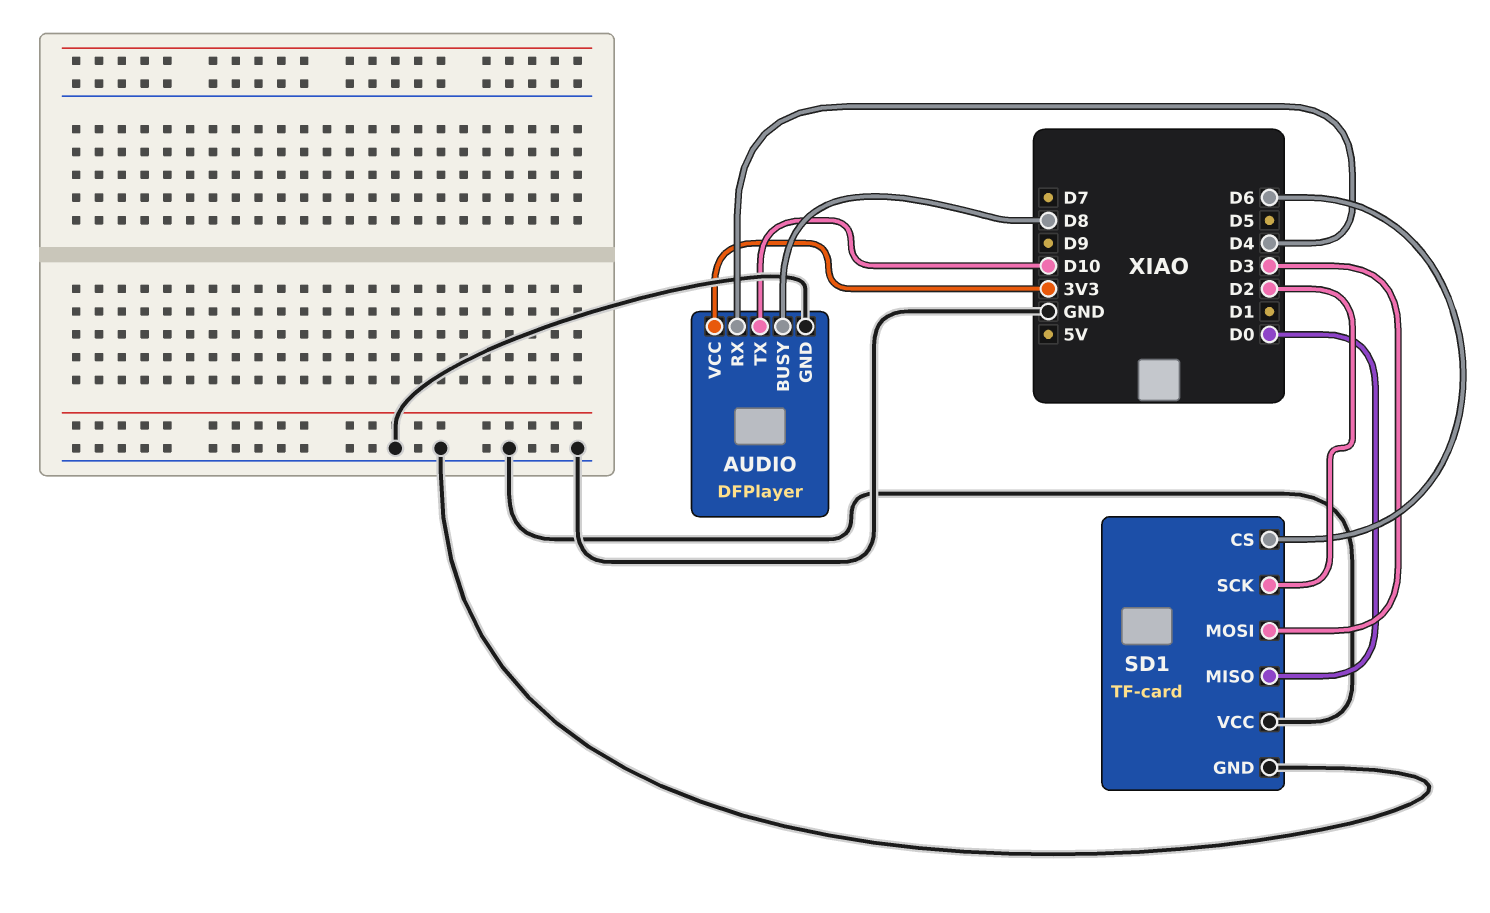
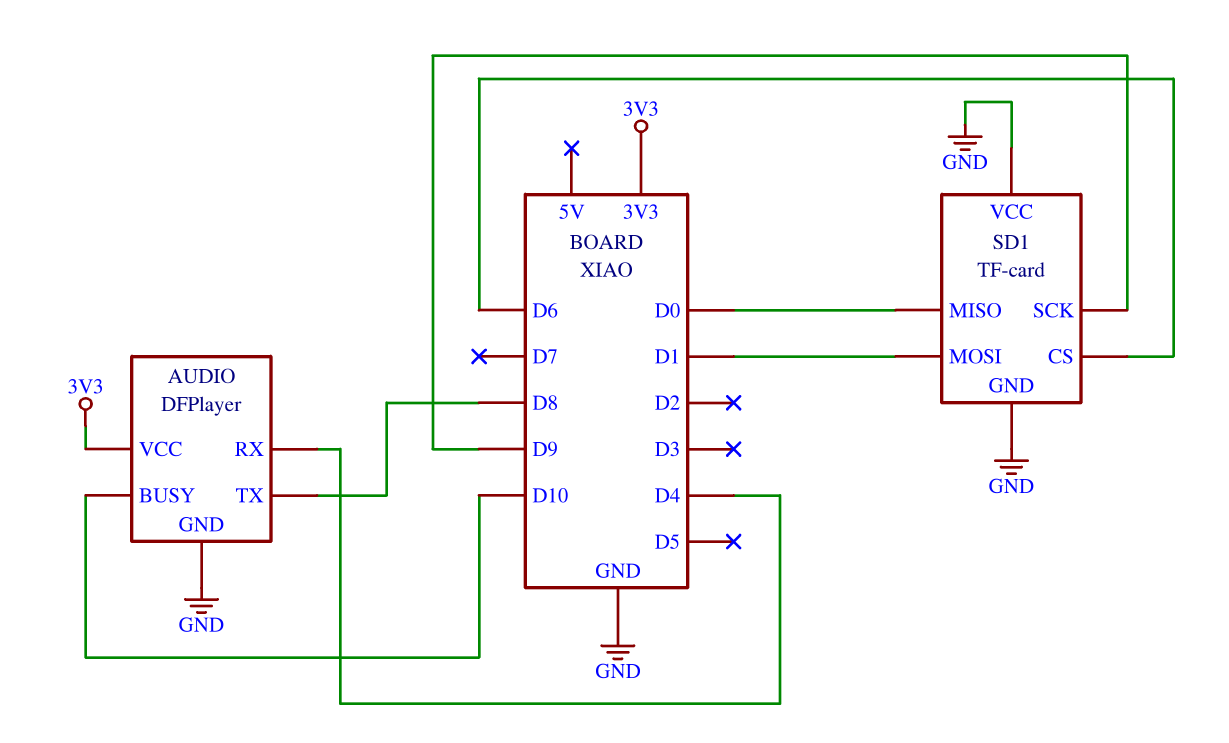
AUDIO pin BUSY: D8 -> D10
AUDIO pin TX: D10 -> D8
SD1 pin MOSI: D3 -> D1
SD1 pin SCK: D2 -> D9

